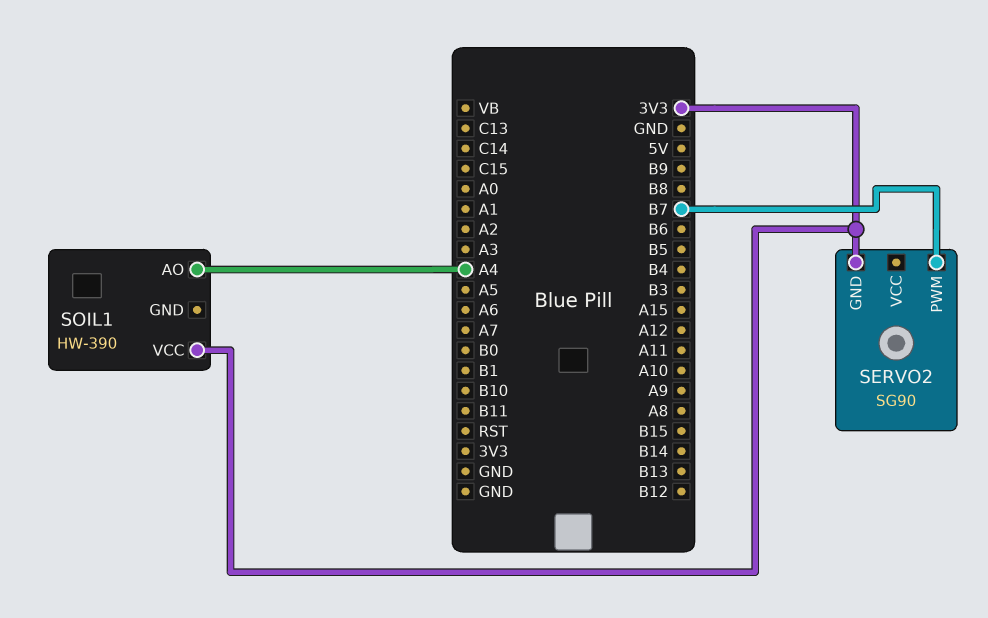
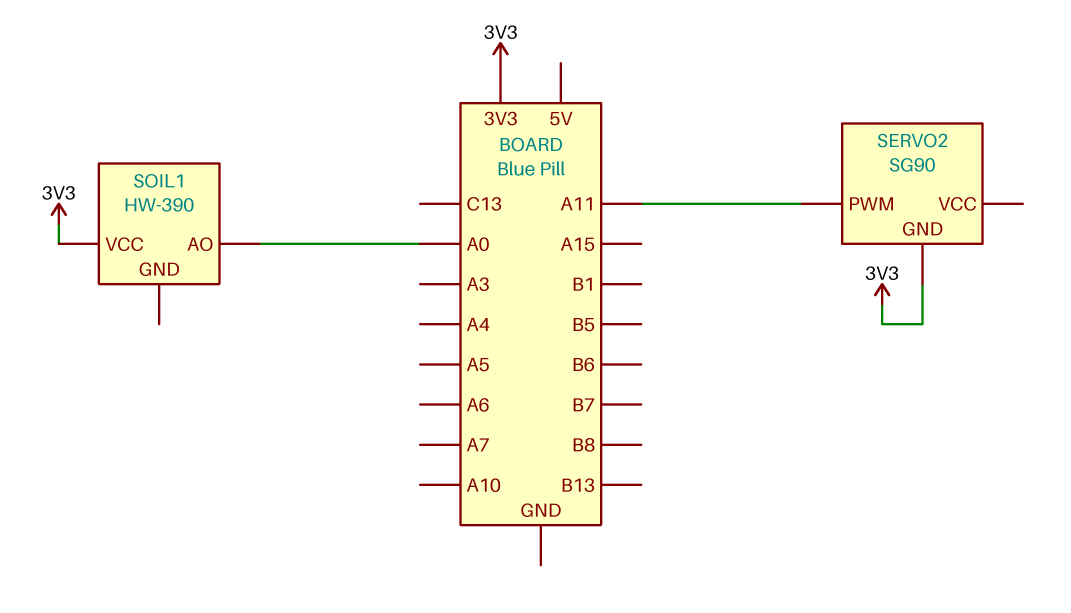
SERVO2 pin PWM: B7 -> A11
SOIL1 pin AO: A4 -> A0

